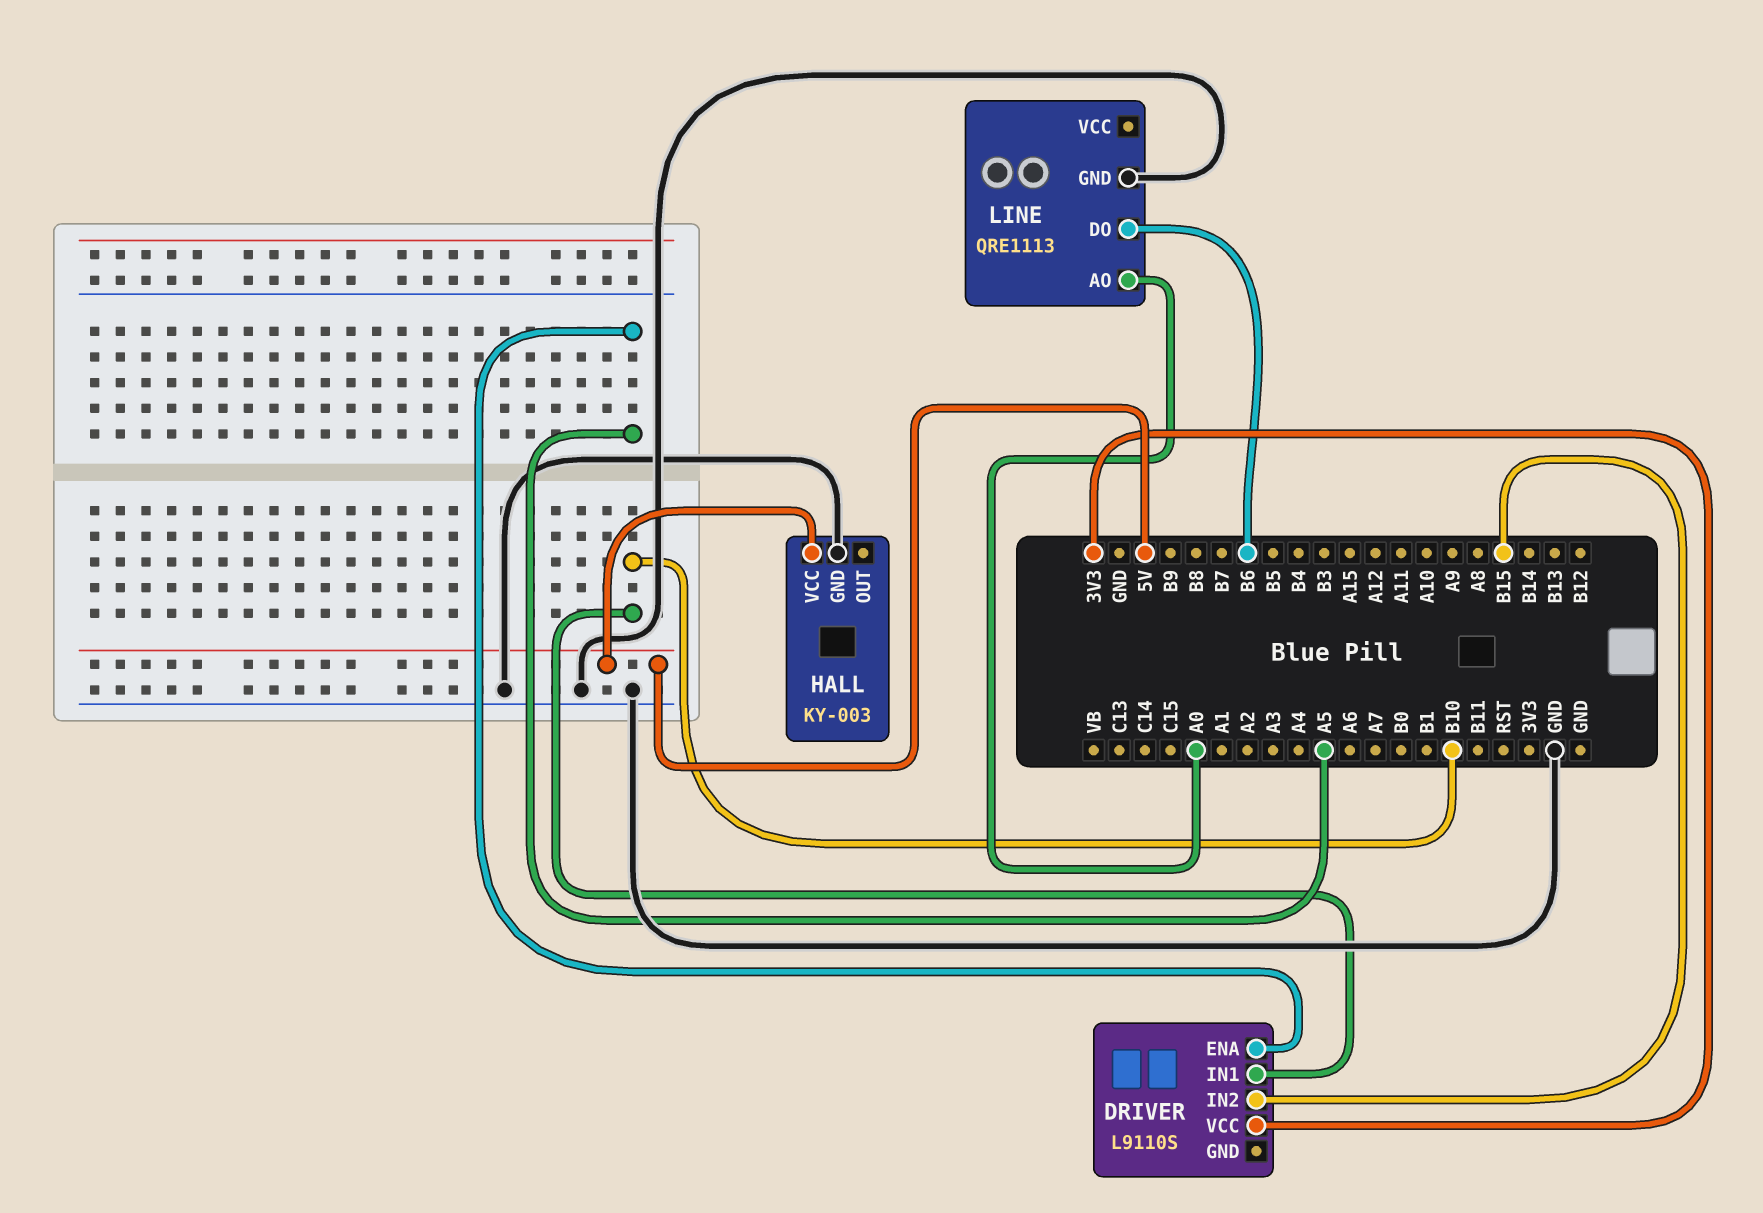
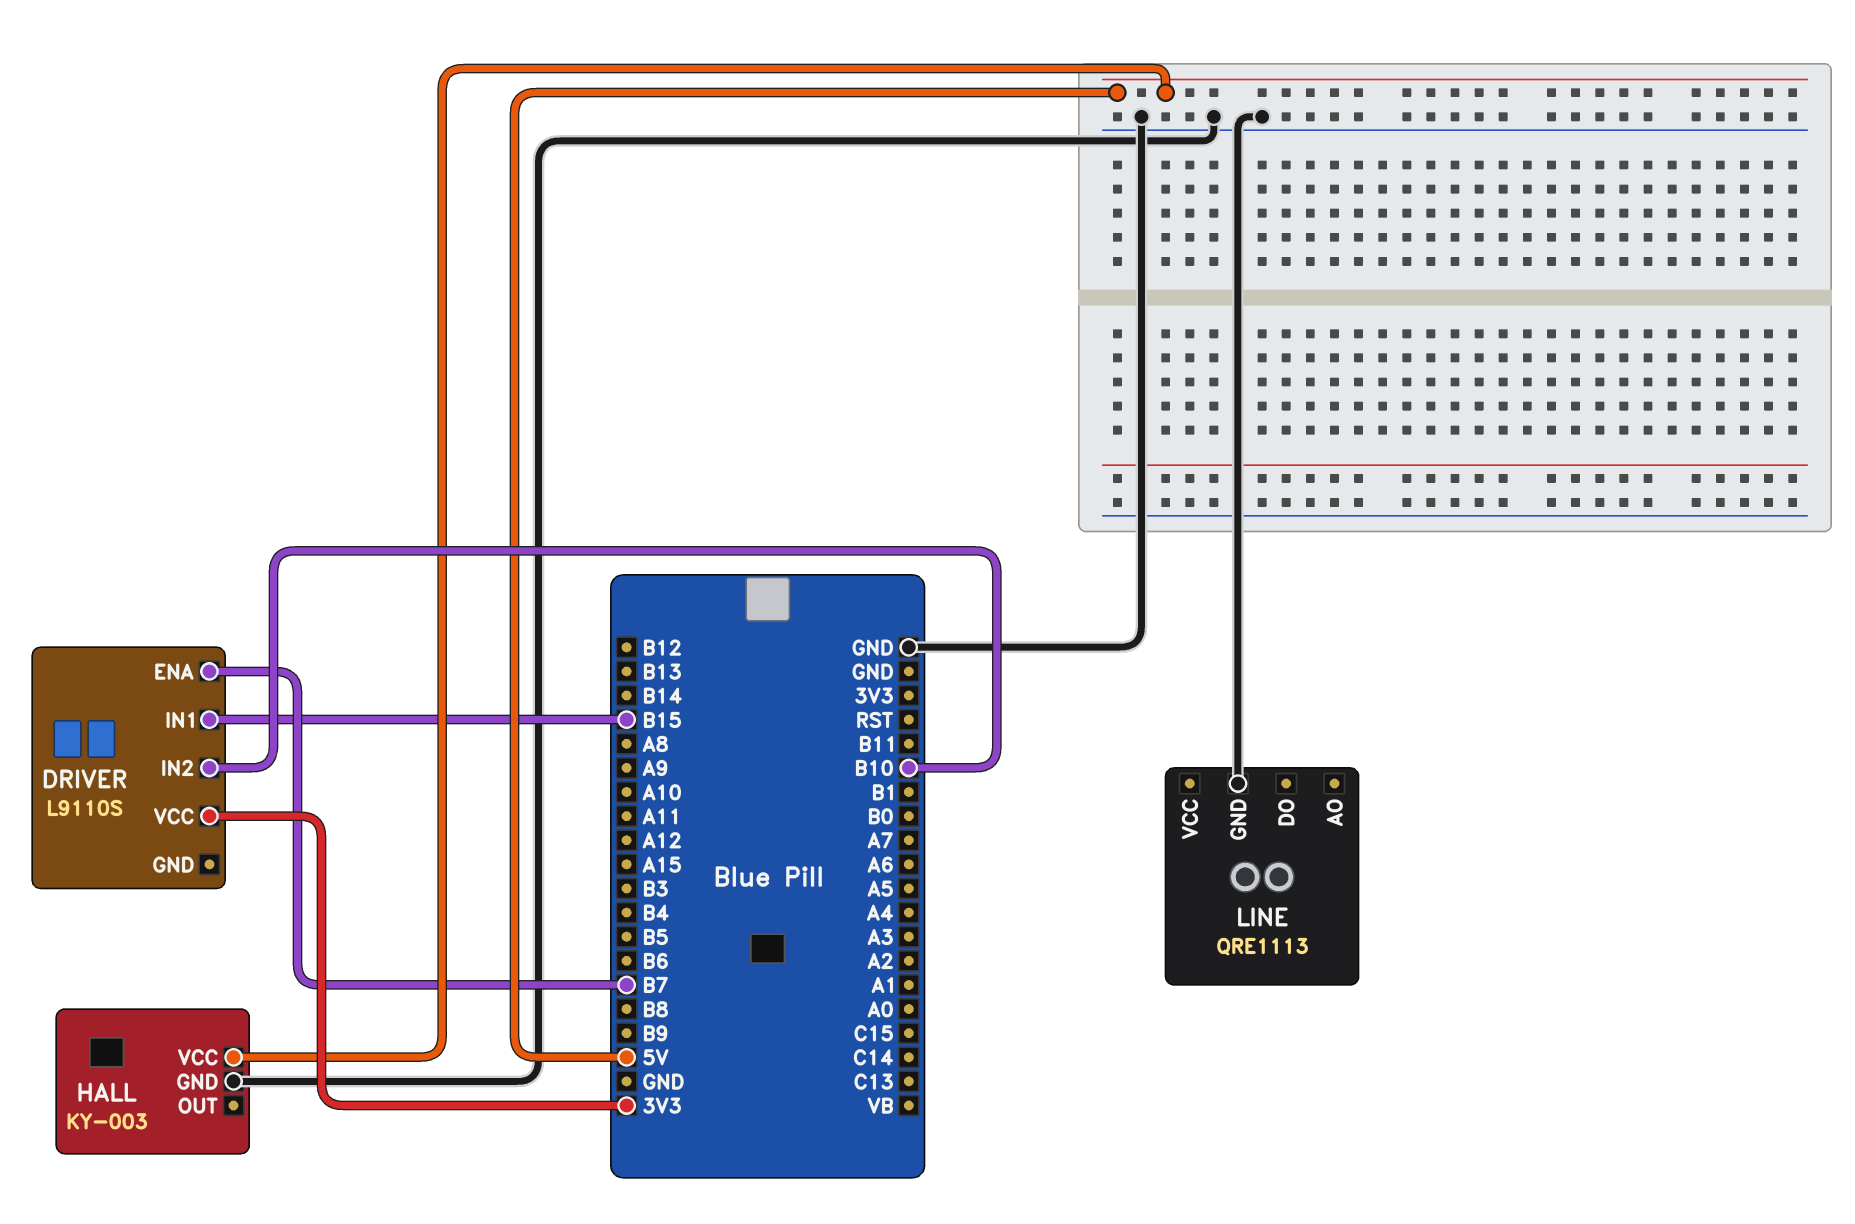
DRIVER pin ENA: A5 -> B7
DRIVER pin IN1: B10 -> B15
DRIVER pin IN2: B15 -> B10
LINE pin AO: A0 -> none
LINE pin DO: B6 -> none

